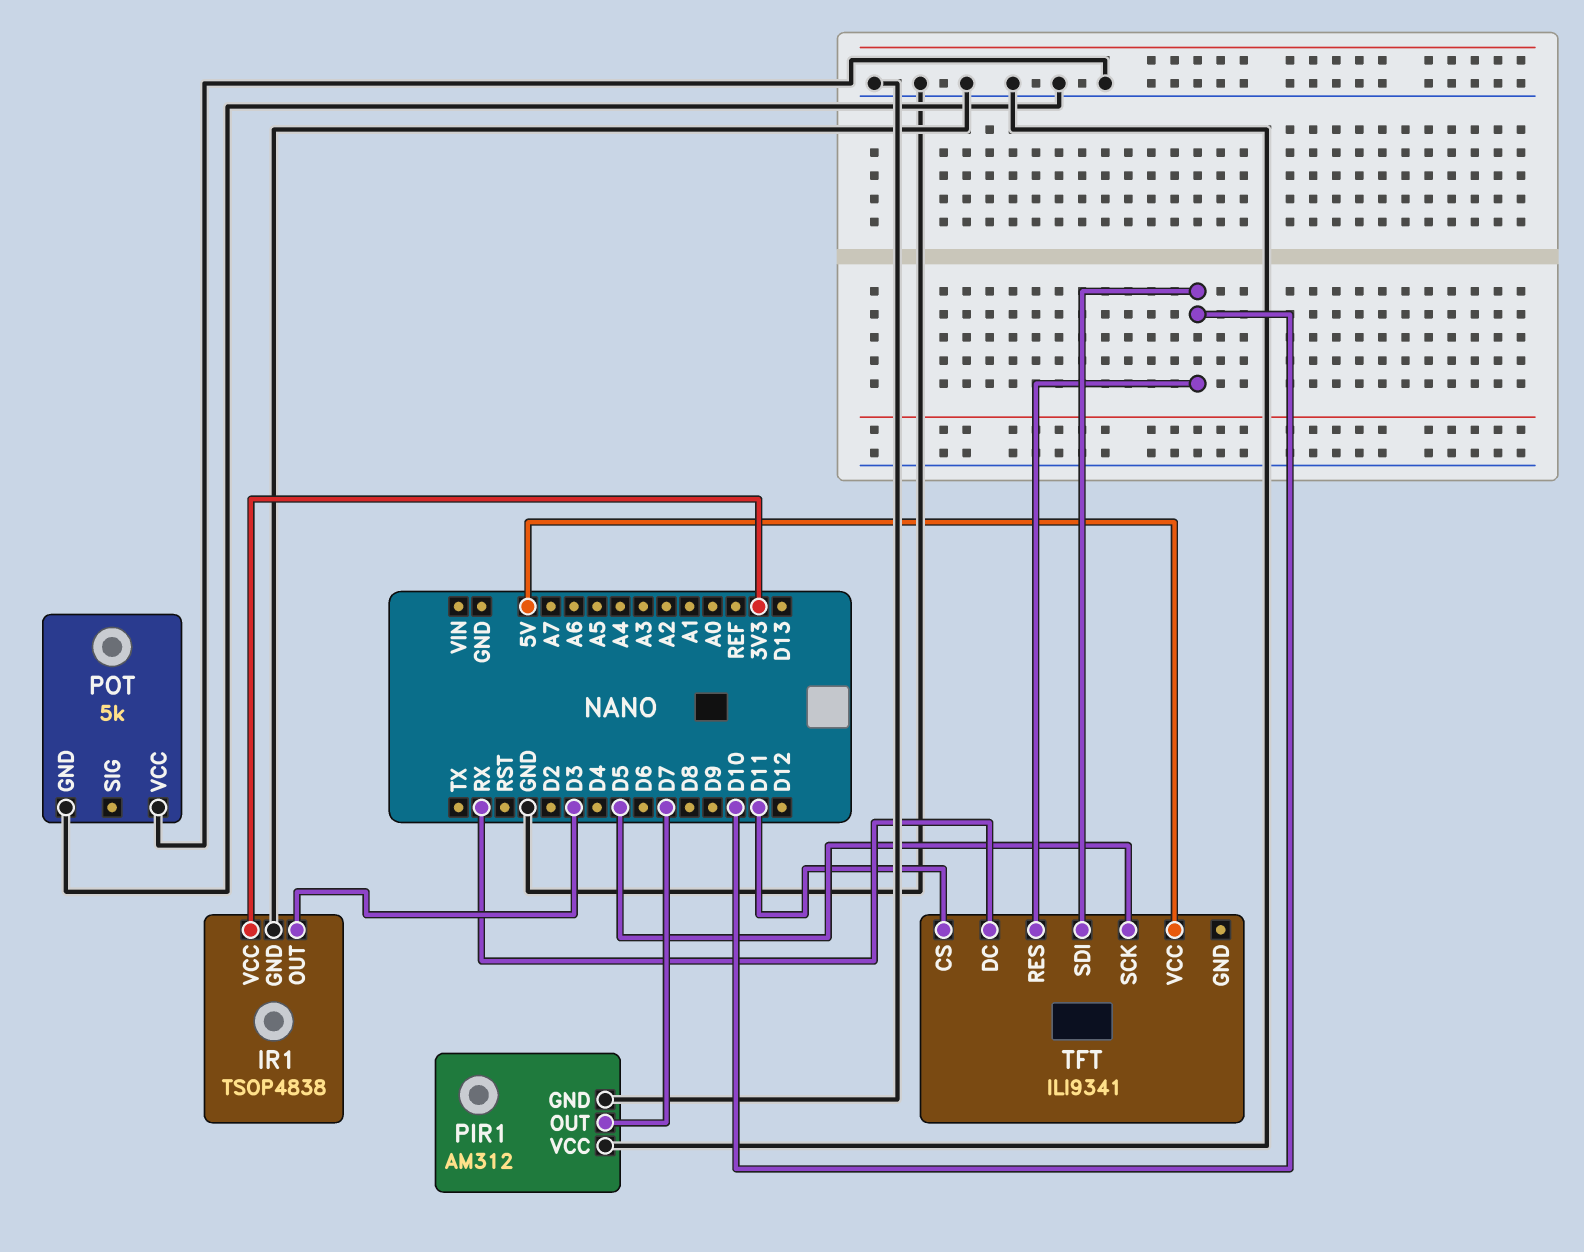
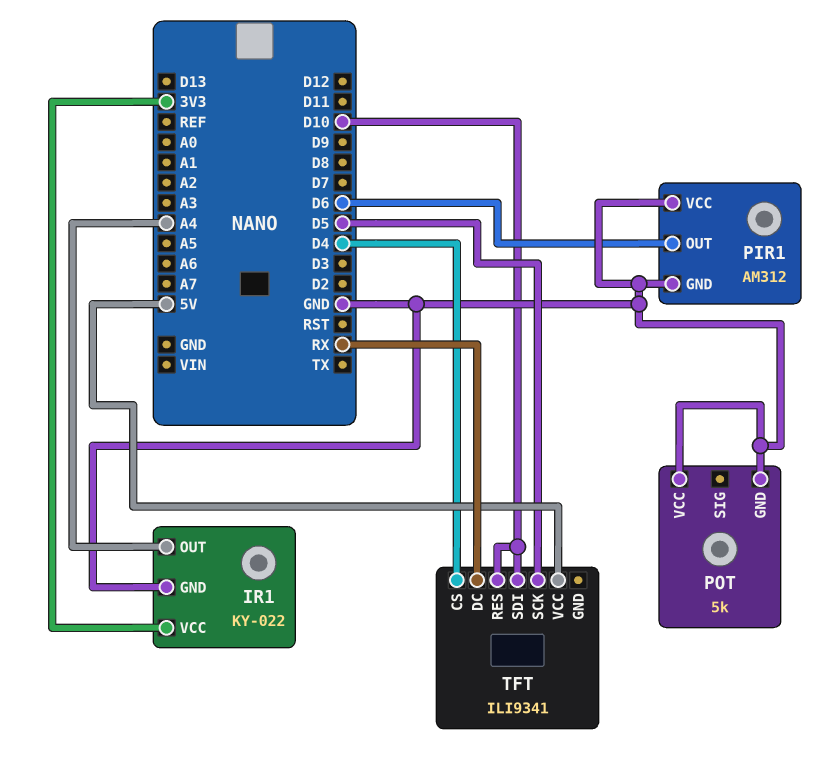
IR1: TSOP4838 -> KY-022
IR1 pin OUT: D3 -> A4
PIR1 pin OUT: D7 -> D6
TFT pin CS: D11 -> D4

